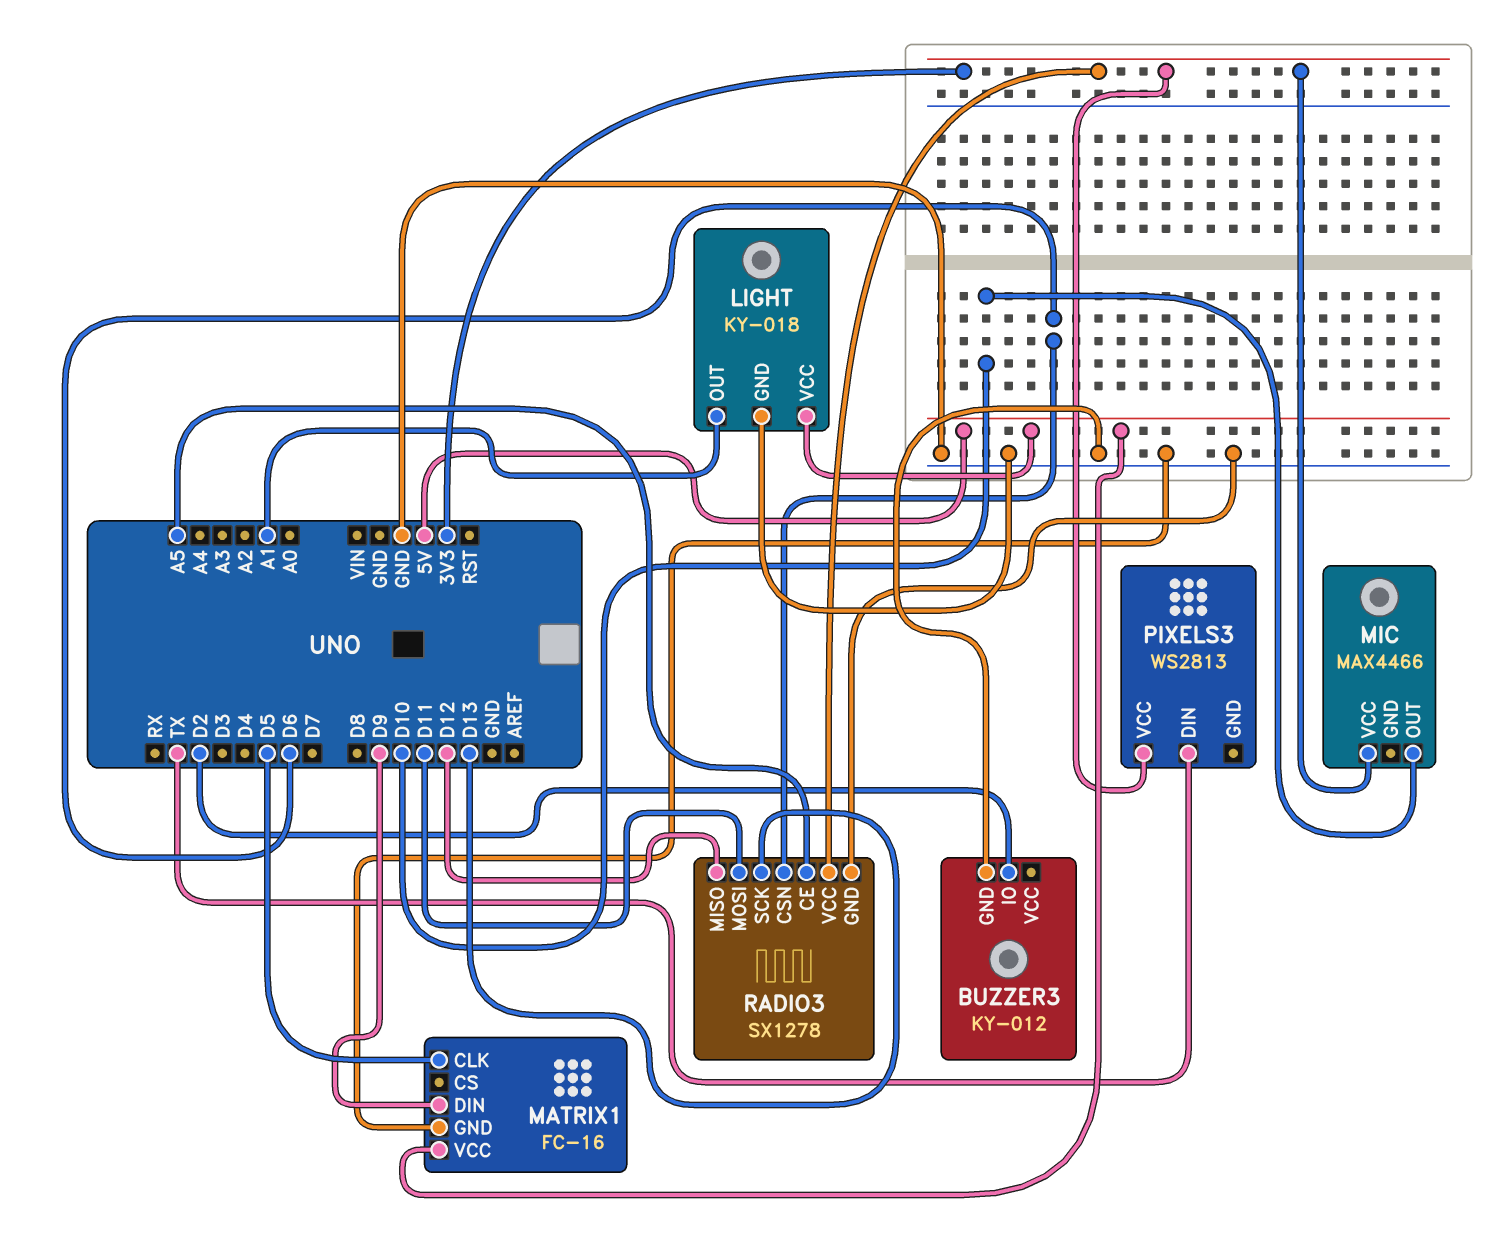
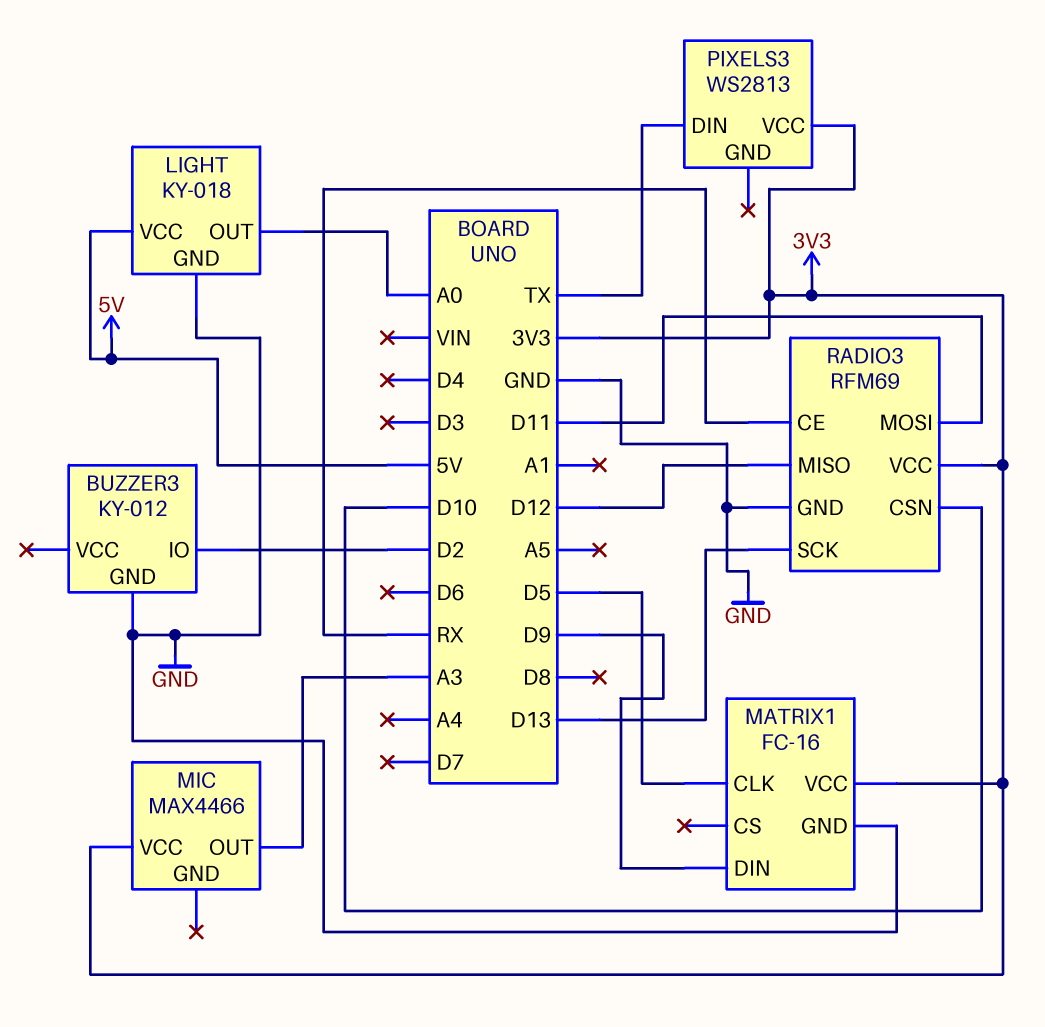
LIGHT pin OUT: A1 -> A0
MATRIX1 pin VCC: 5V -> 3V3
MIC pin OUT: D10 -> A3
RADIO3: SX1278 -> RFM69
RADIO3 pin CE: A5 -> RX
RADIO3 pin CSN: D6 -> D10

